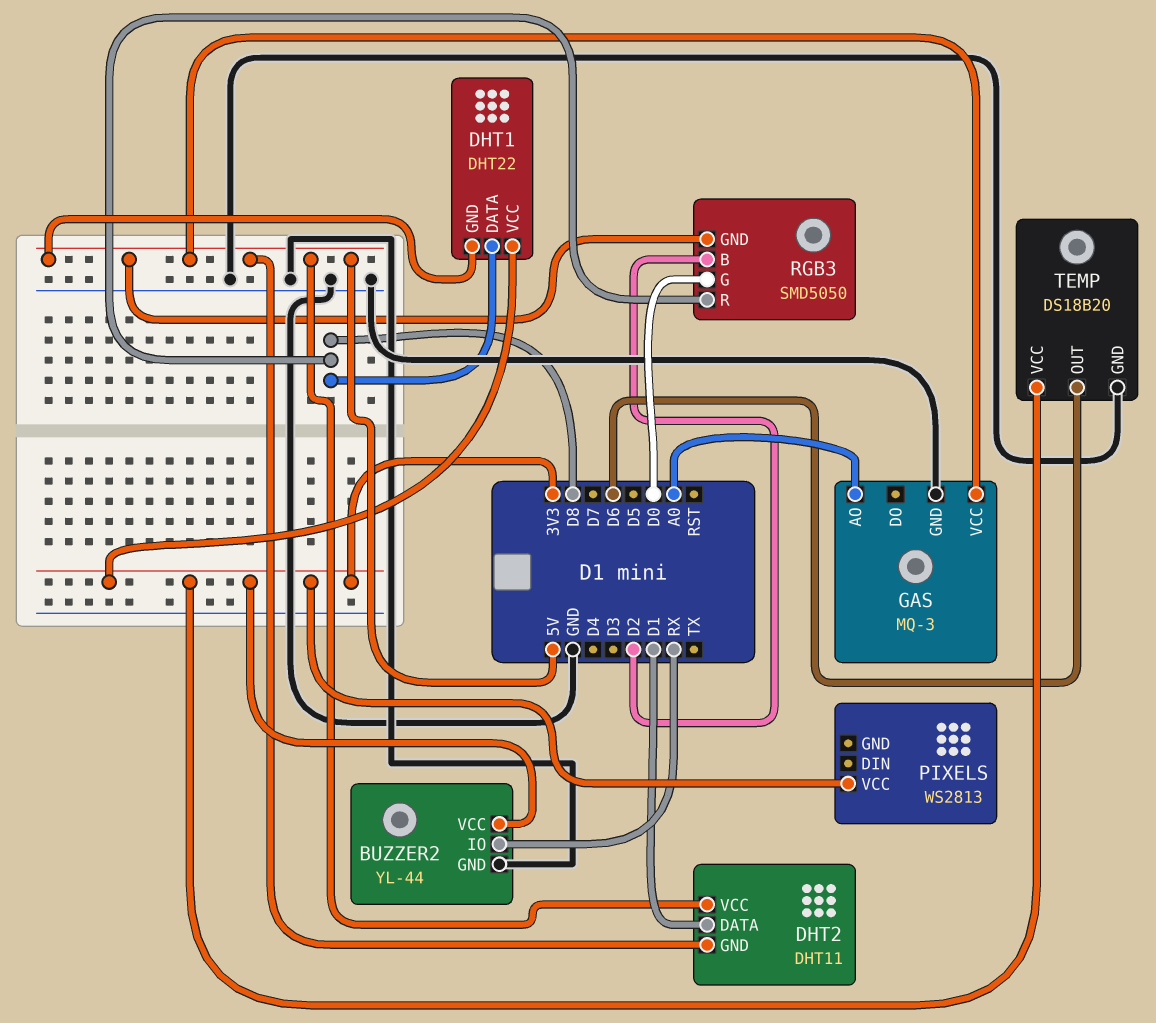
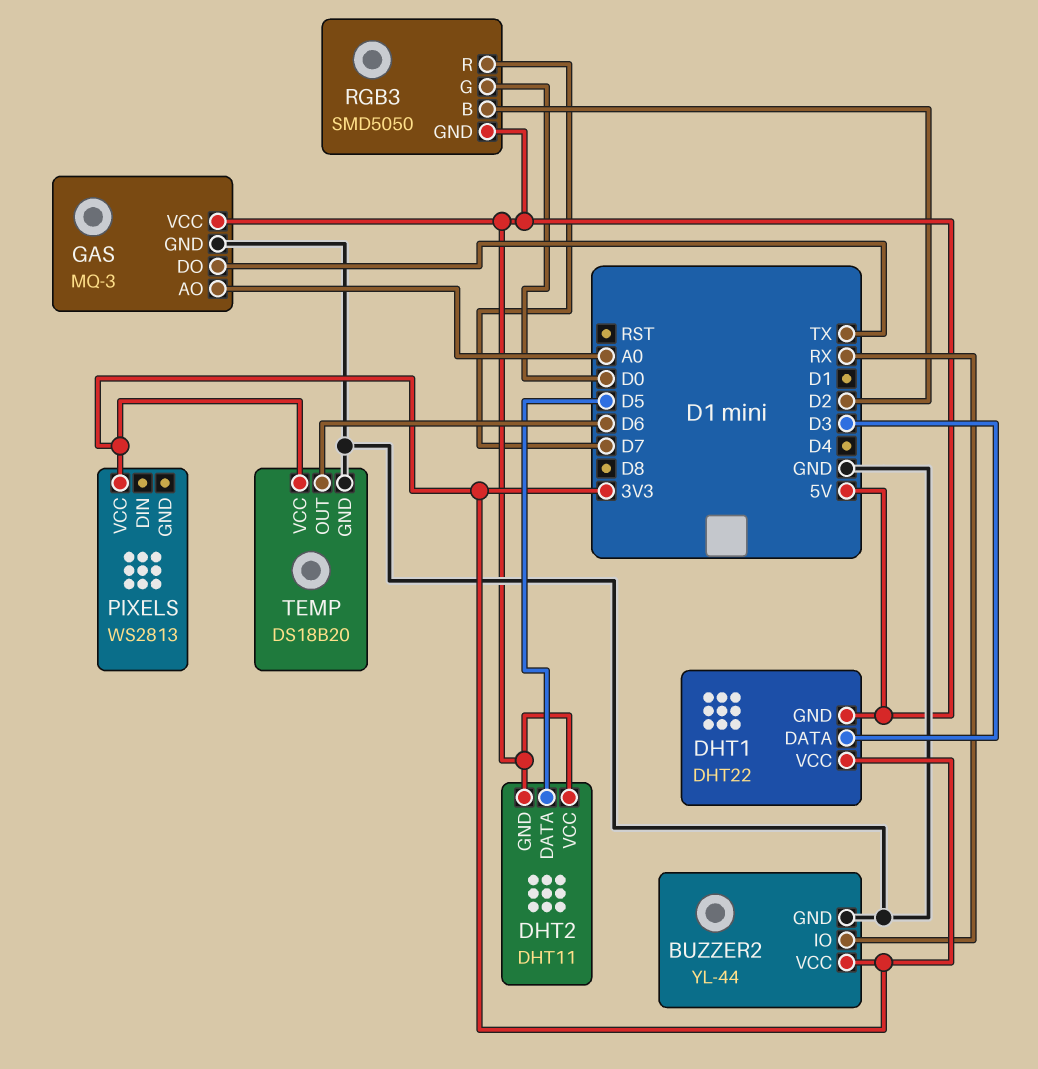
DHT1 pin DATA: D8 -> D3
DHT2 pin DATA: D1 -> D5
GAS pin DO: none -> TX
RGB3 pin R: D8 -> D7

